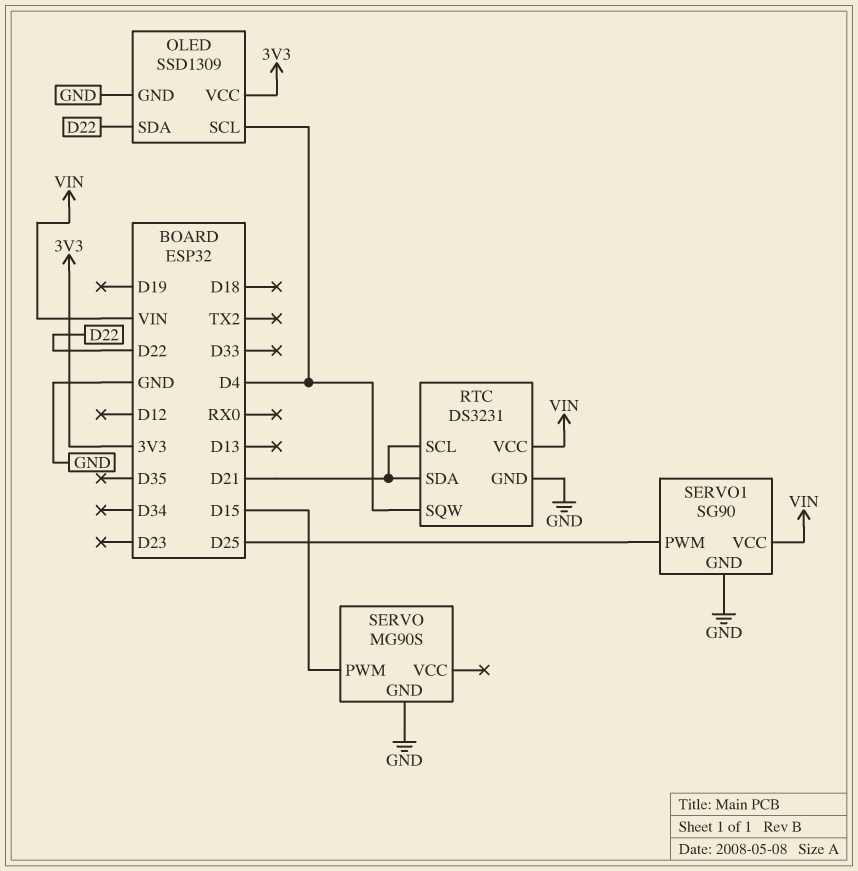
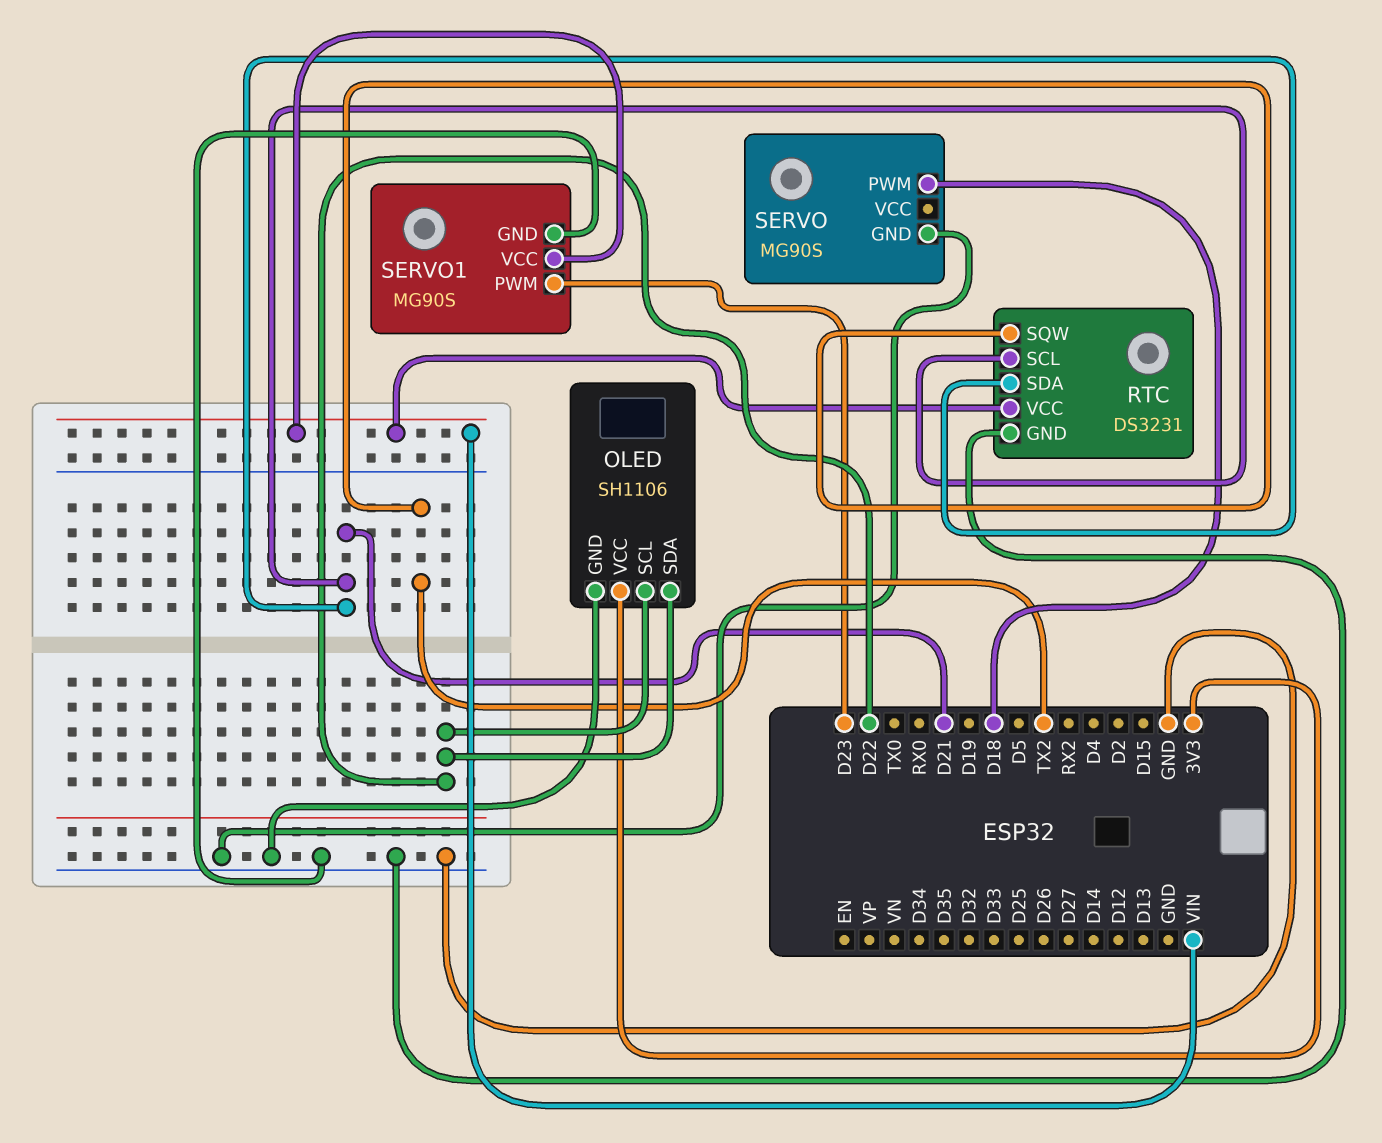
OLED: SSD1309 -> SH1106
OLED pin SCL: D4 -> D22
RTC pin SQW: D4 -> TX2
SERVO pin PWM: D15 -> D18
SERVO1: SG90 -> MG90S
SERVO1 pin PWM: D25 -> D23

